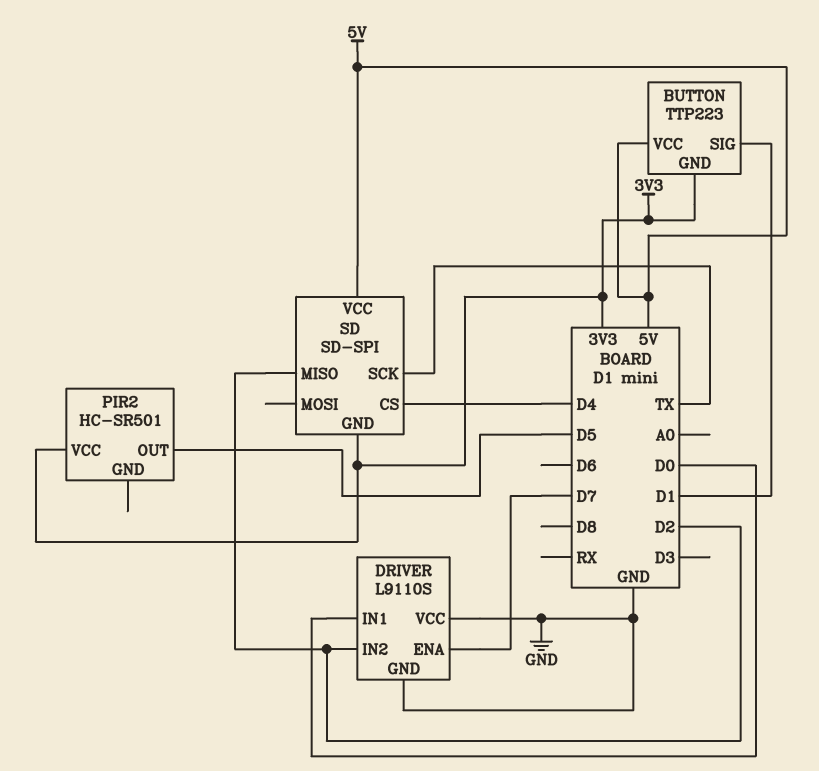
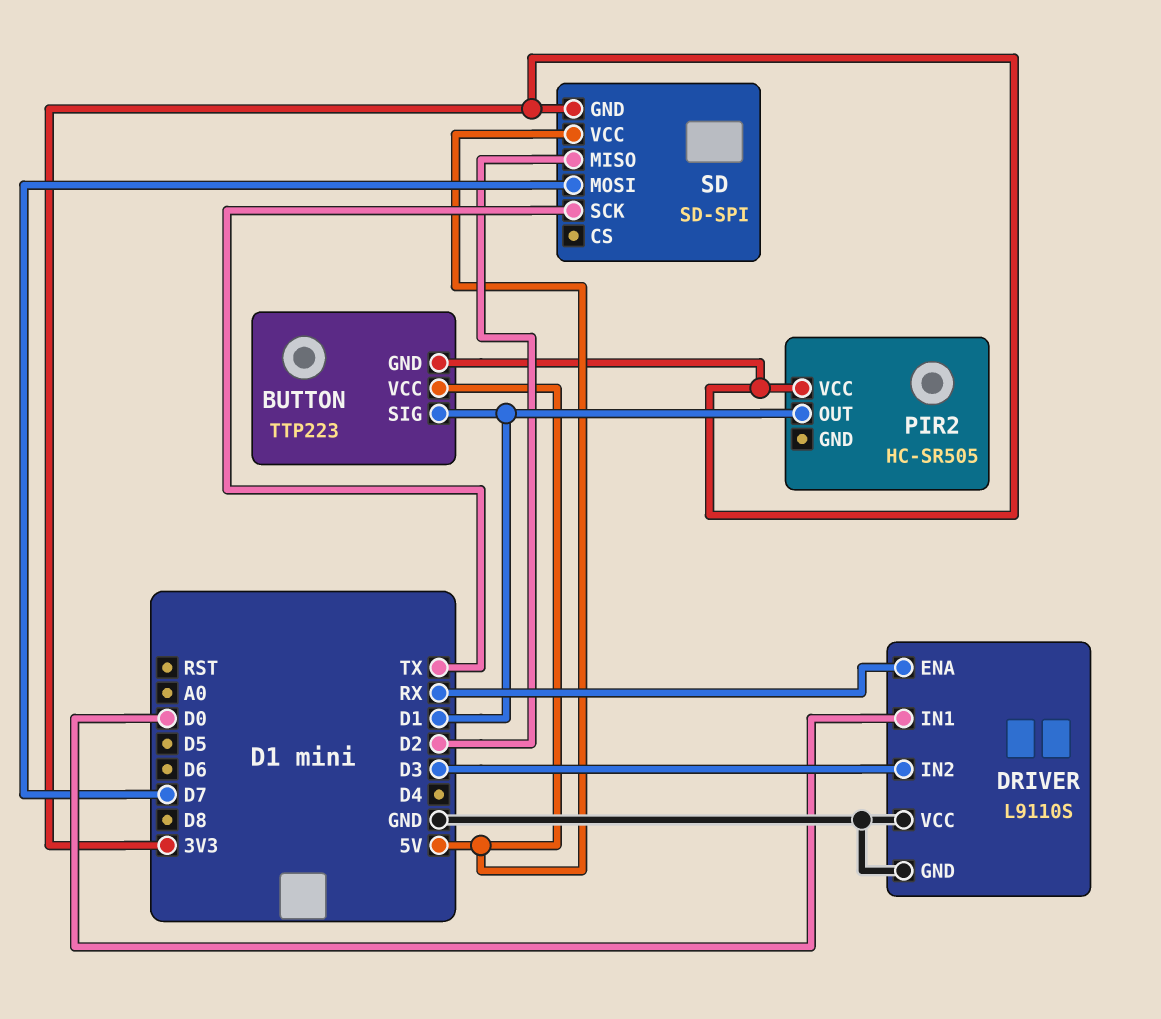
DRIVER pin ENA: D7 -> RX
DRIVER pin IN2: D2 -> D3
PIR2: HC-SR501 -> HC-SR505
PIR2 pin OUT: D5 -> D1
SD pin CS: D4 -> none
SD pin MOSI: none -> D7

